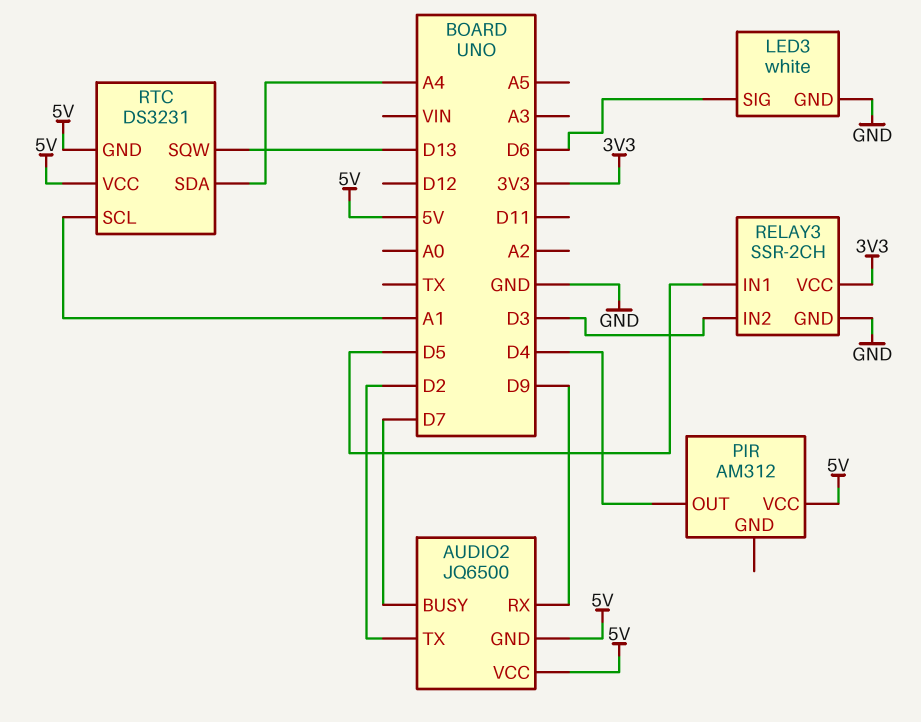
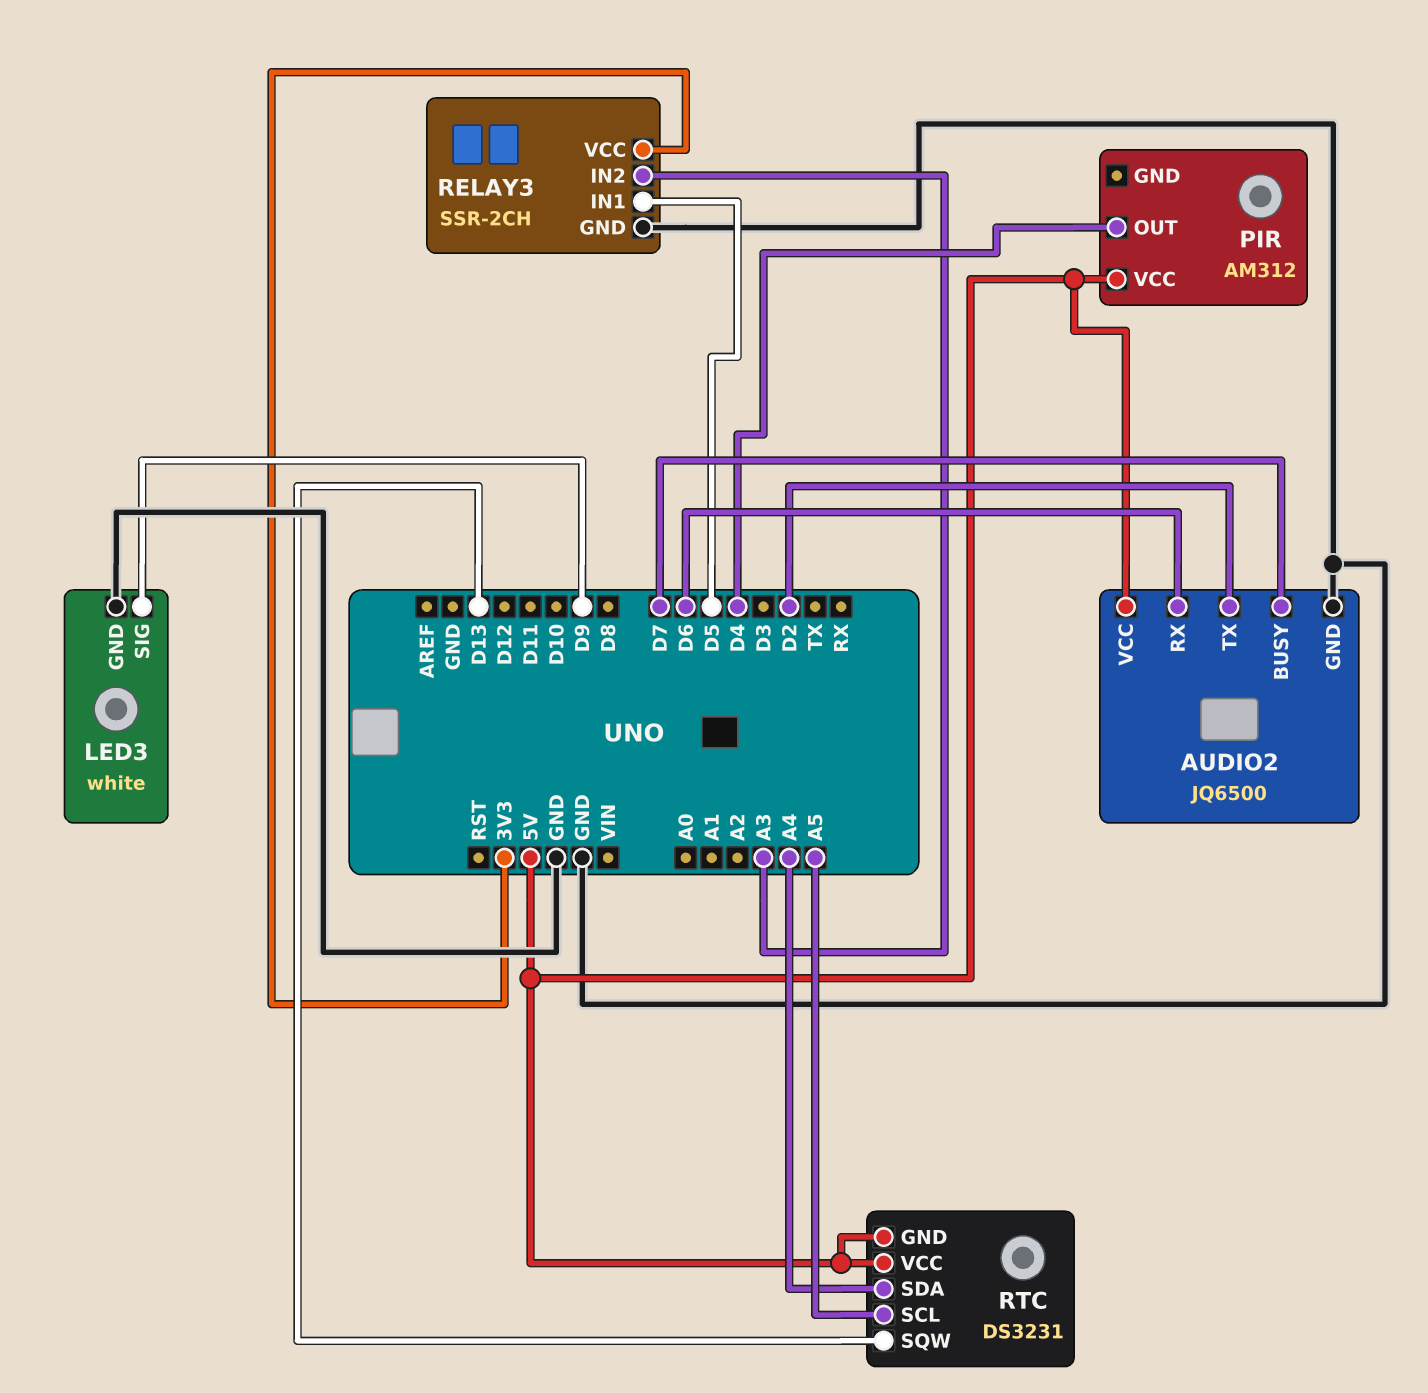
AUDIO2 pin GND: 5V -> GND
AUDIO2 pin RX: D9 -> D6
LED3 pin SIG: D6 -> D9
RELAY3 pin IN2: D3 -> A3
RTC pin SCL: A1 -> A5

